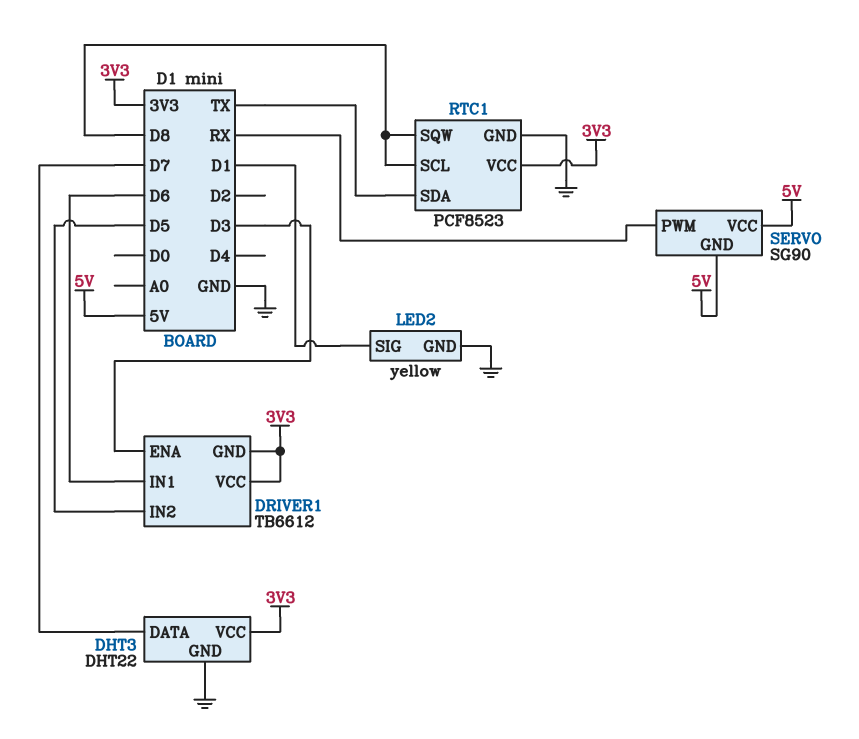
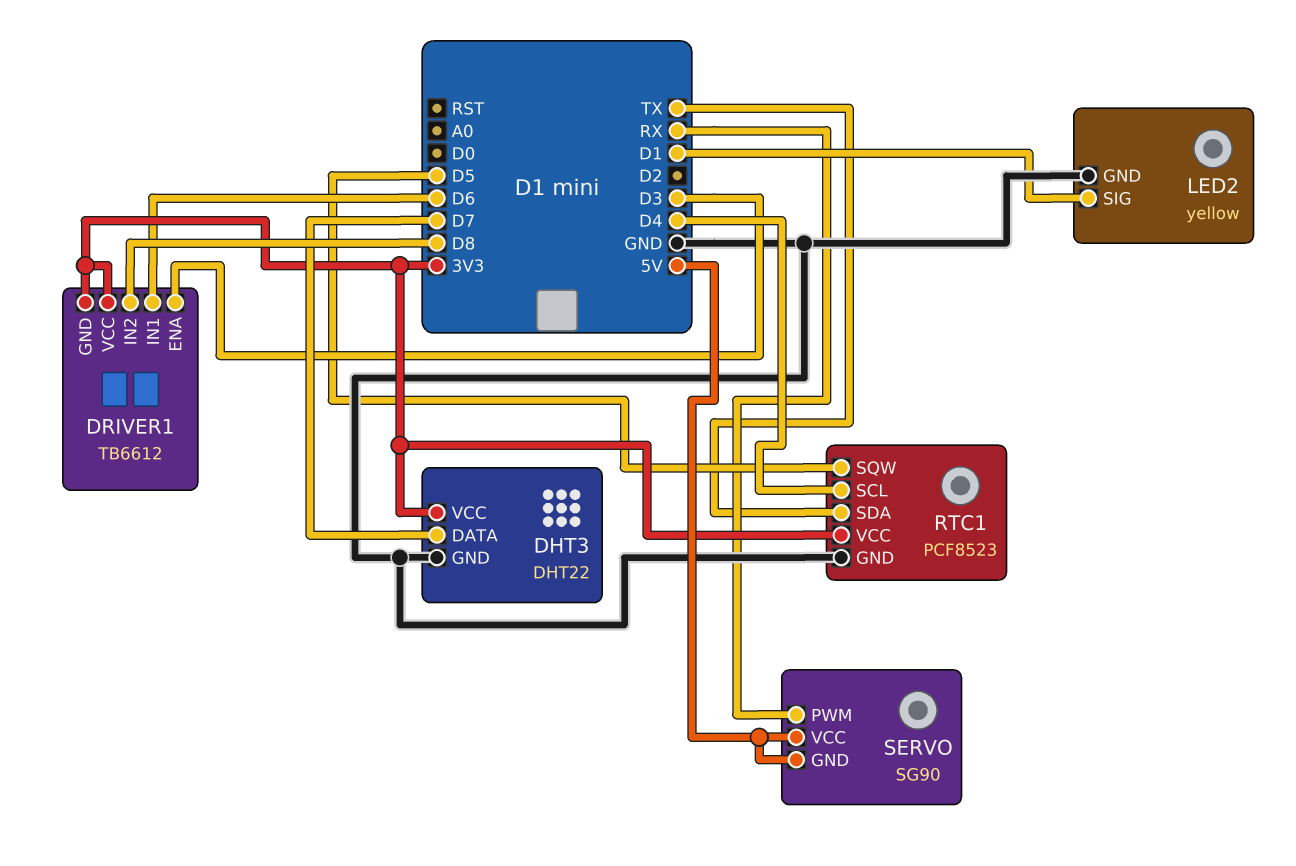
DRIVER1 pin IN2: D5 -> D8
RTC1 pin SCL: D8 -> D4
RTC1 pin SQW: D8 -> D5

